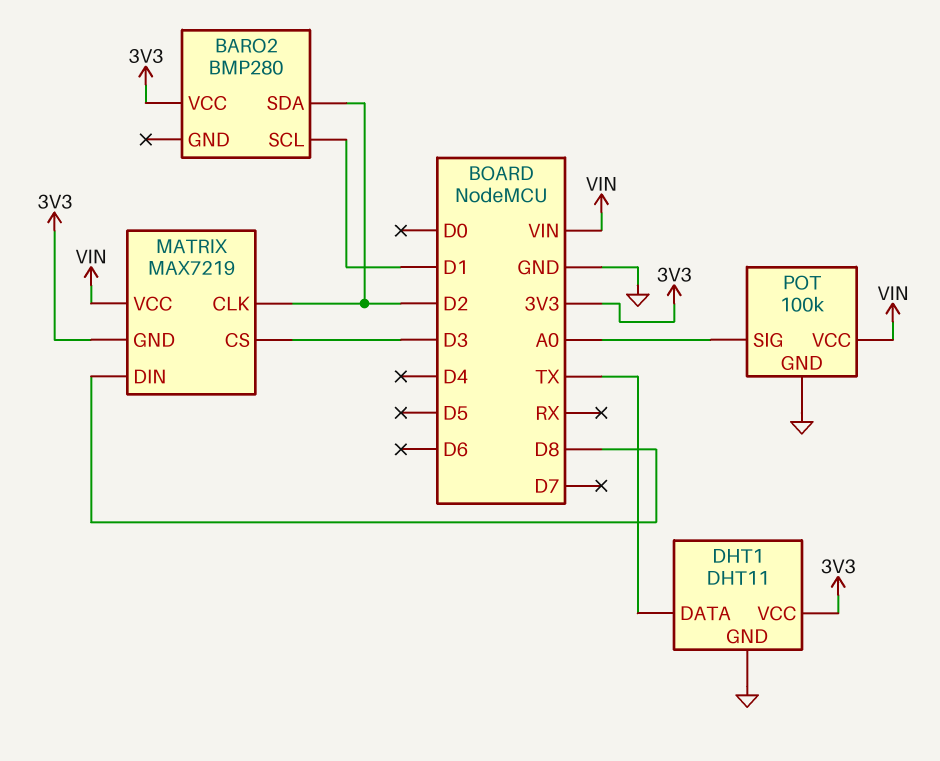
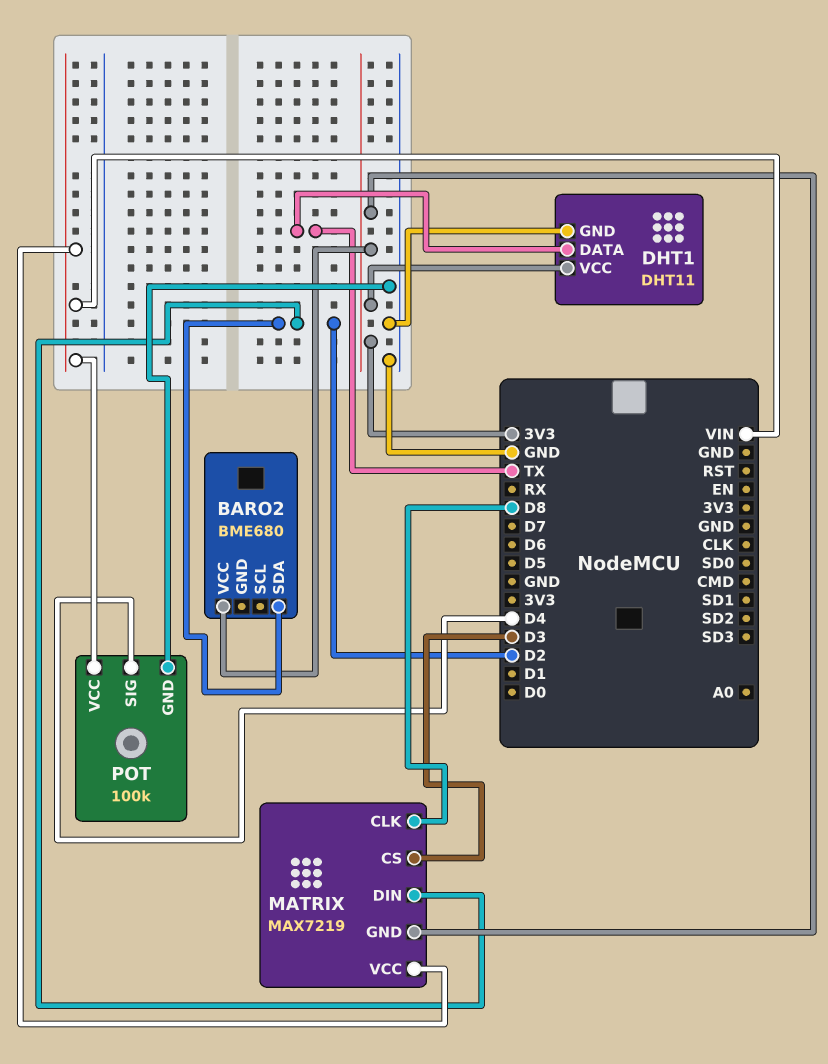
BARO2: BMP280 -> BME680
BARO2 pin SCL: D1 -> none
MATRIX pin CLK: D2 -> D8
MATRIX pin DIN: D8 -> D2
POT pin SIG: A0 -> D4

